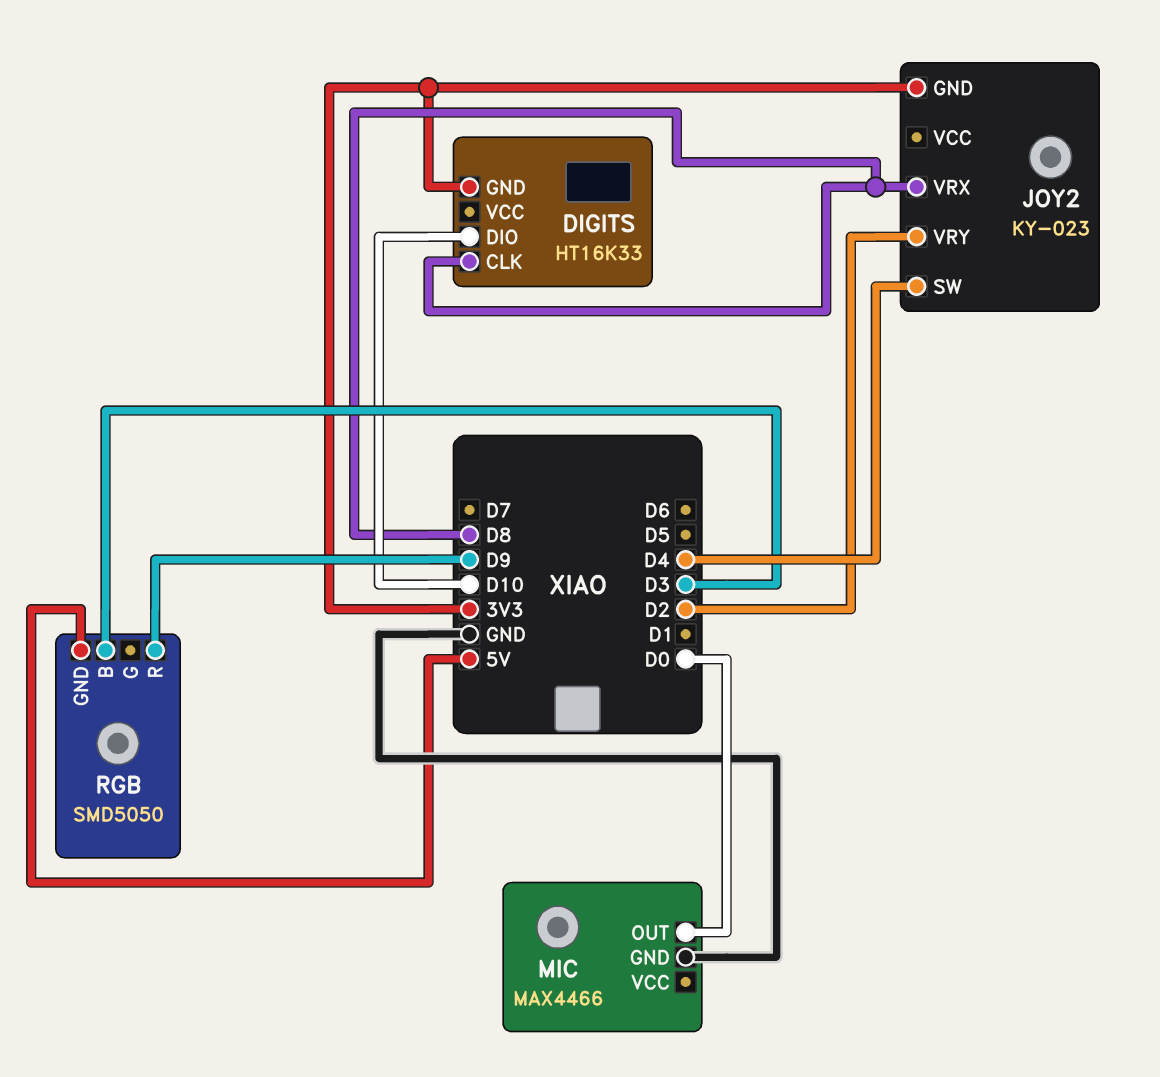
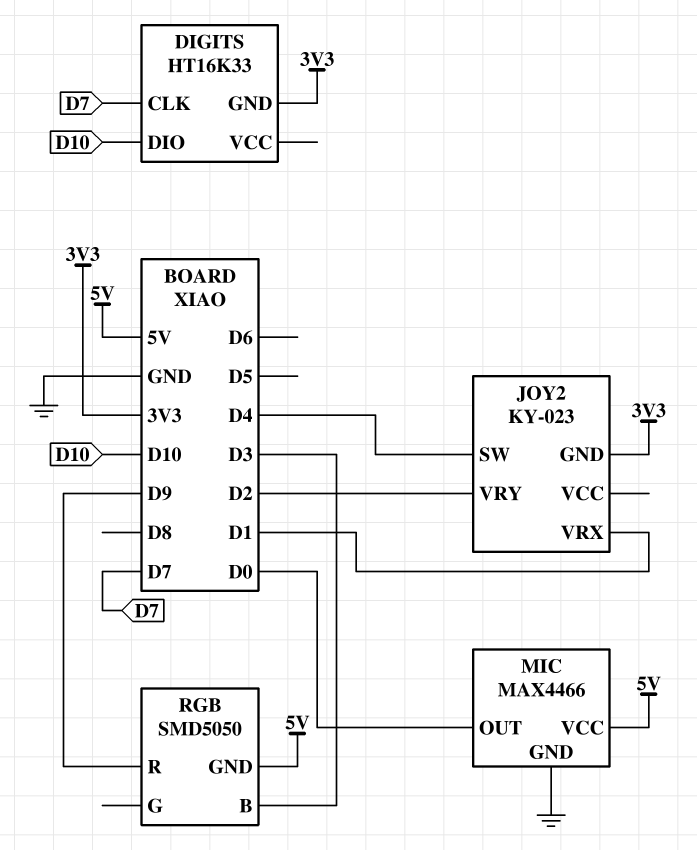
DIGITS pin CLK: D8 -> D7
JOY2 pin VRX: D8 -> D1
MIC pin VCC: none -> 5V

